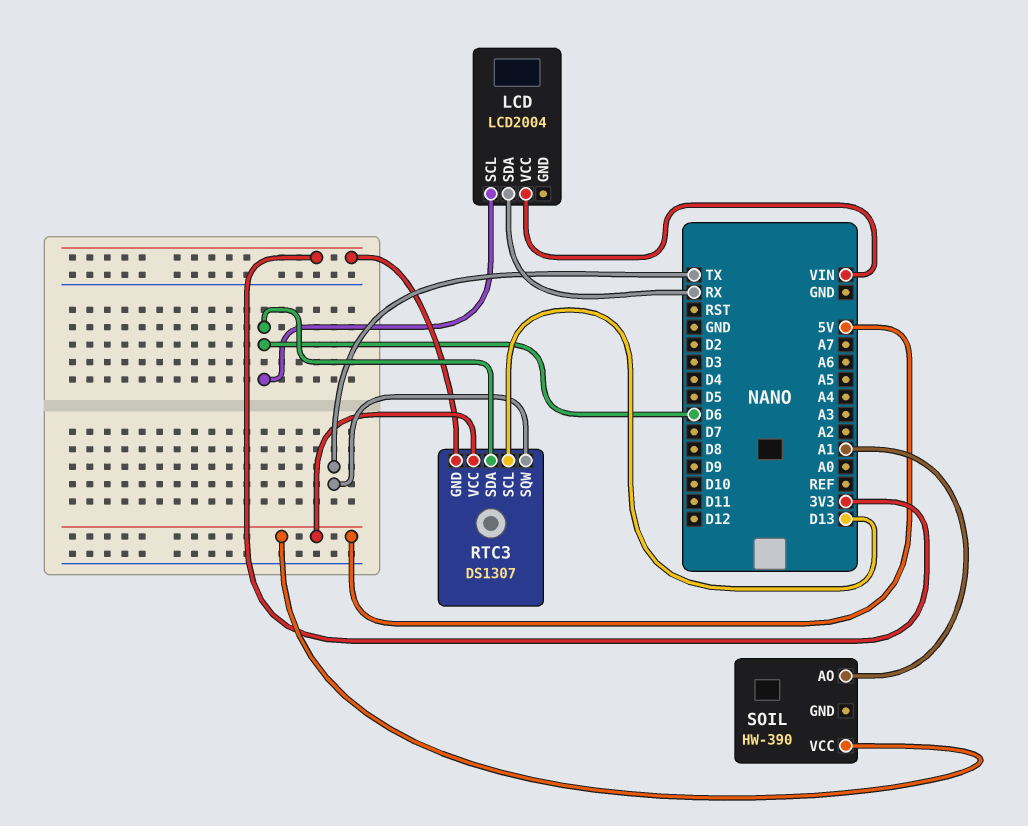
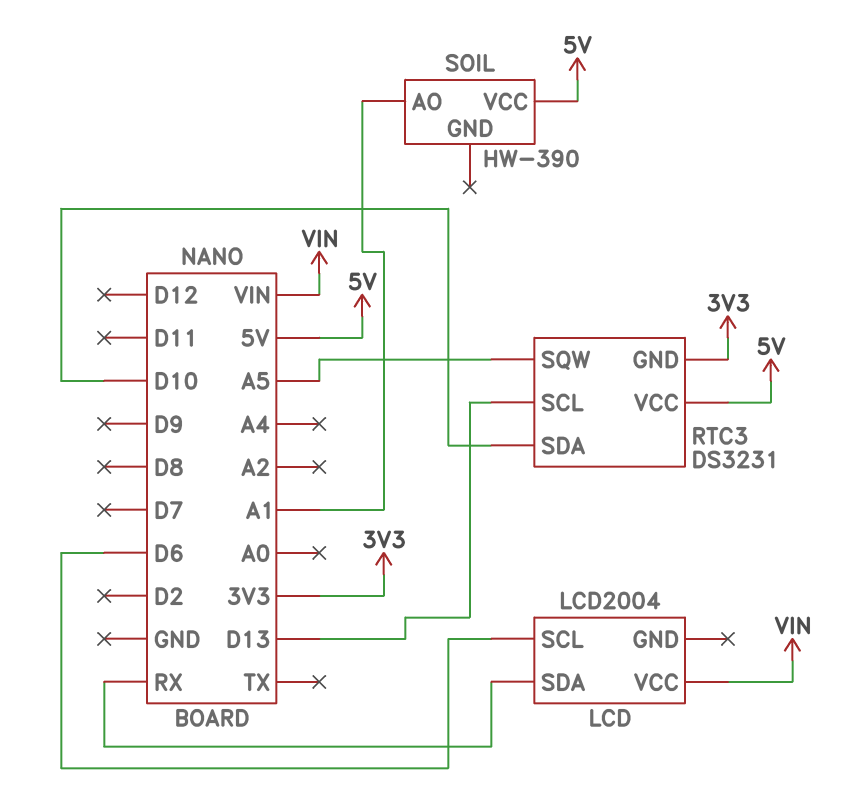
RTC3: DS1307 -> DS3231
RTC3 pin SDA: D6 -> D10
RTC3 pin SQW: TX -> A5

